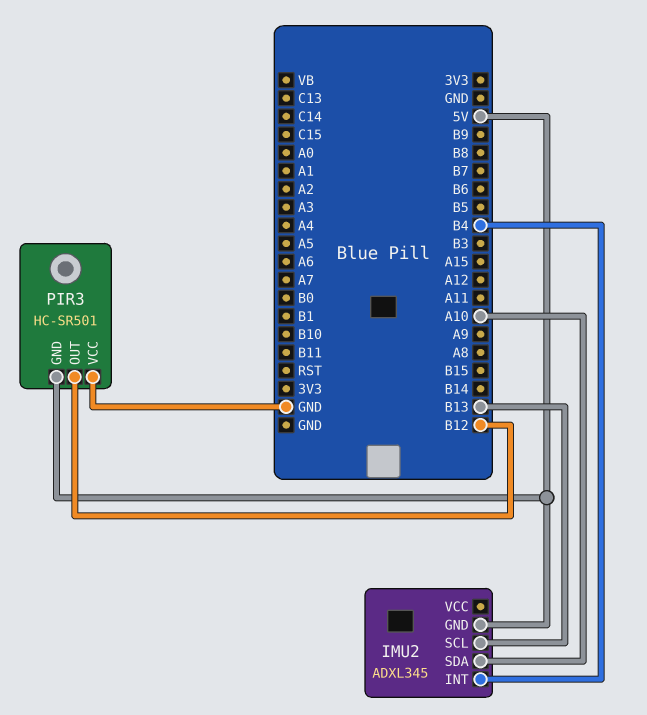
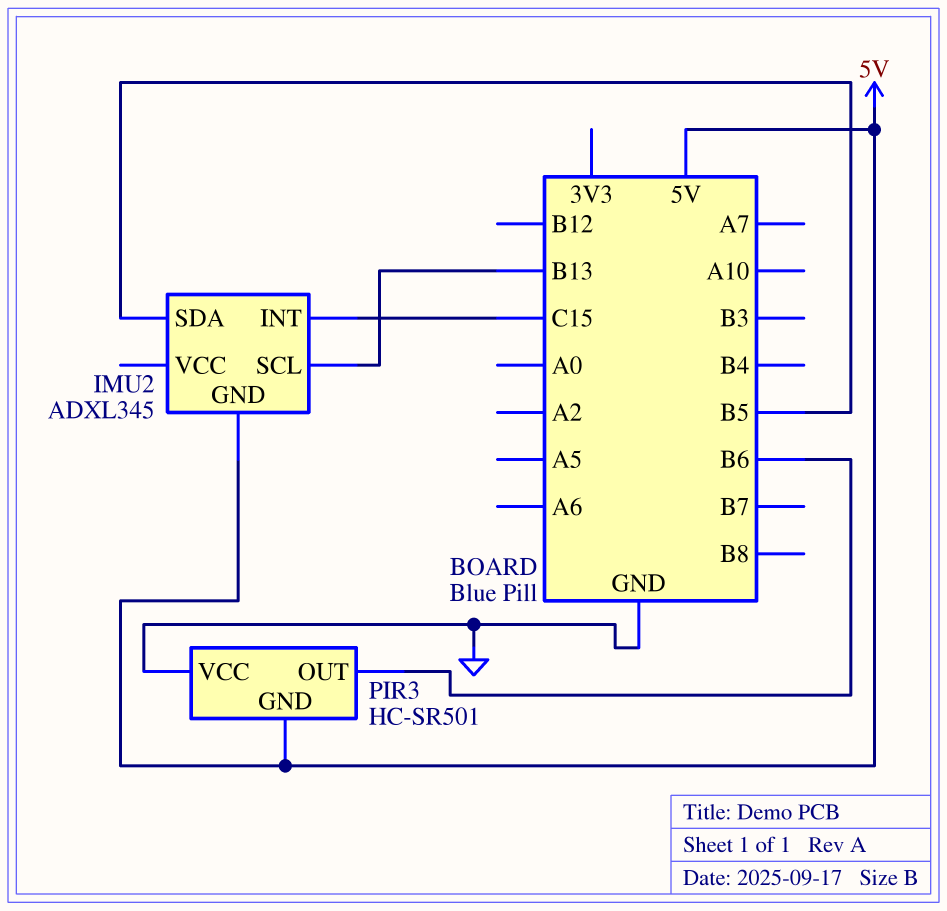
IMU2 pin INT: B4 -> C15
IMU2 pin SDA: A10 -> B5
PIR3 pin OUT: B12 -> B6

